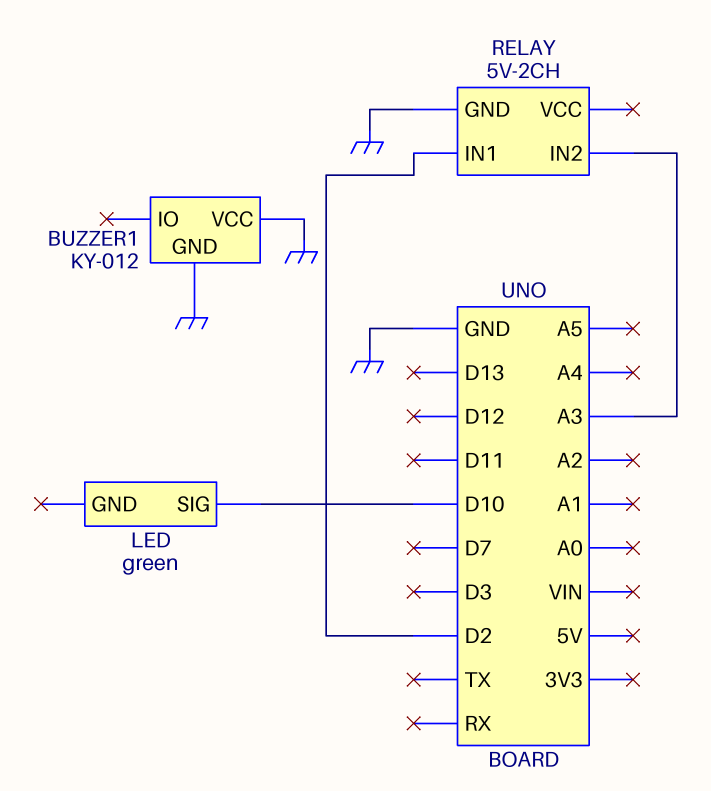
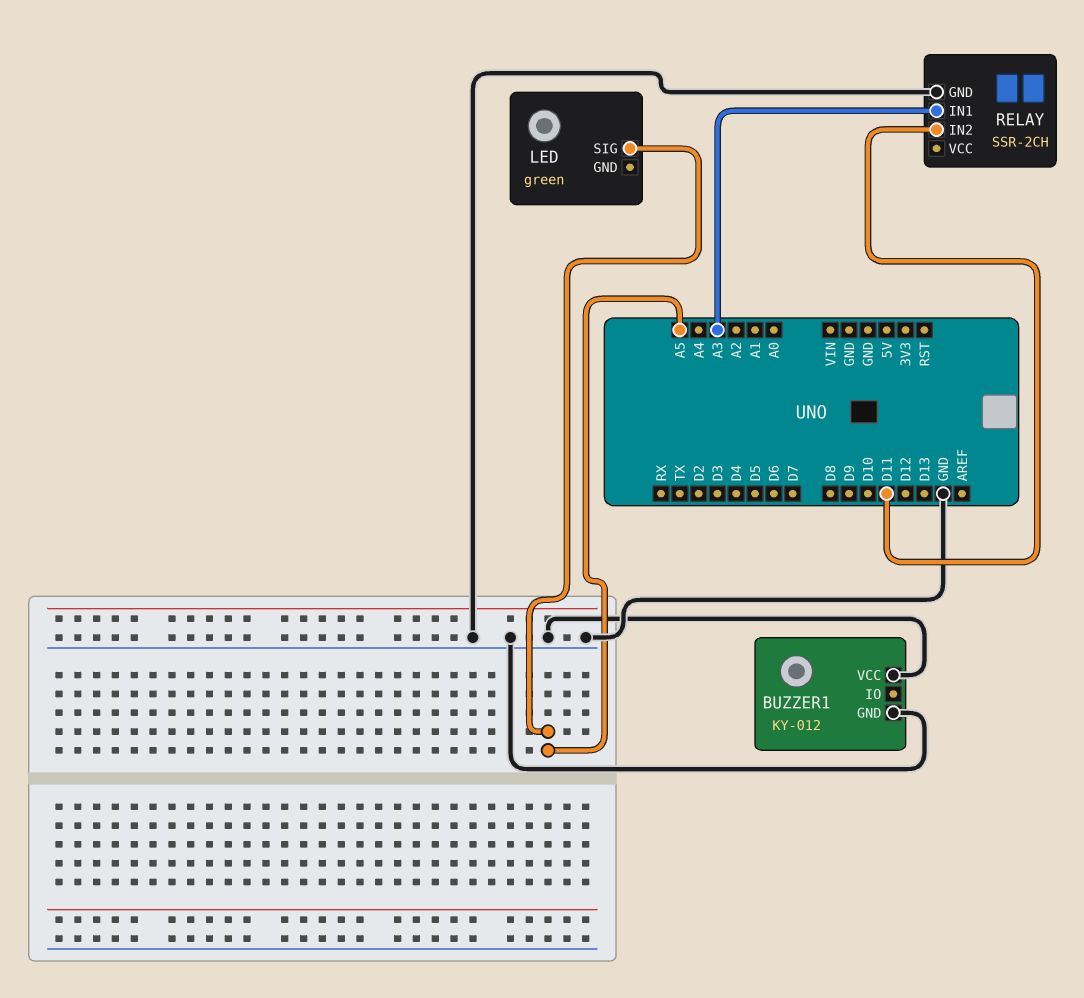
LED pin SIG: D10 -> A5
RELAY: 5V-2CH -> SSR-2CH
RELAY pin IN1: D2 -> A3
RELAY pin IN2: A3 -> D11

